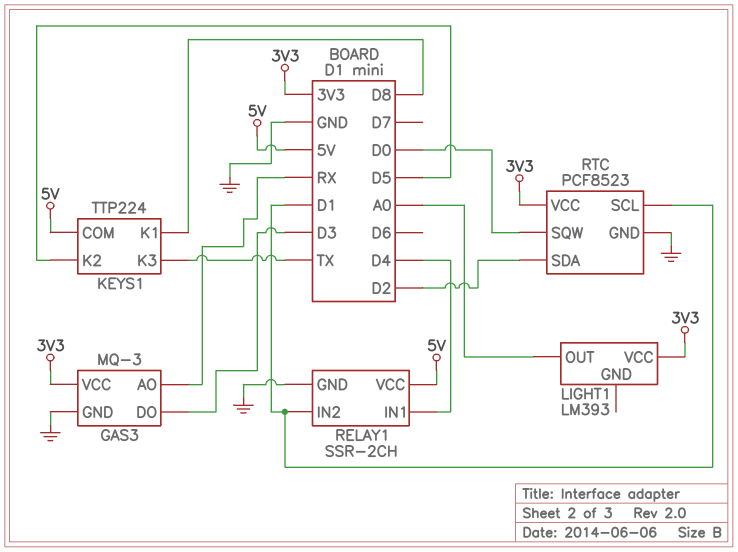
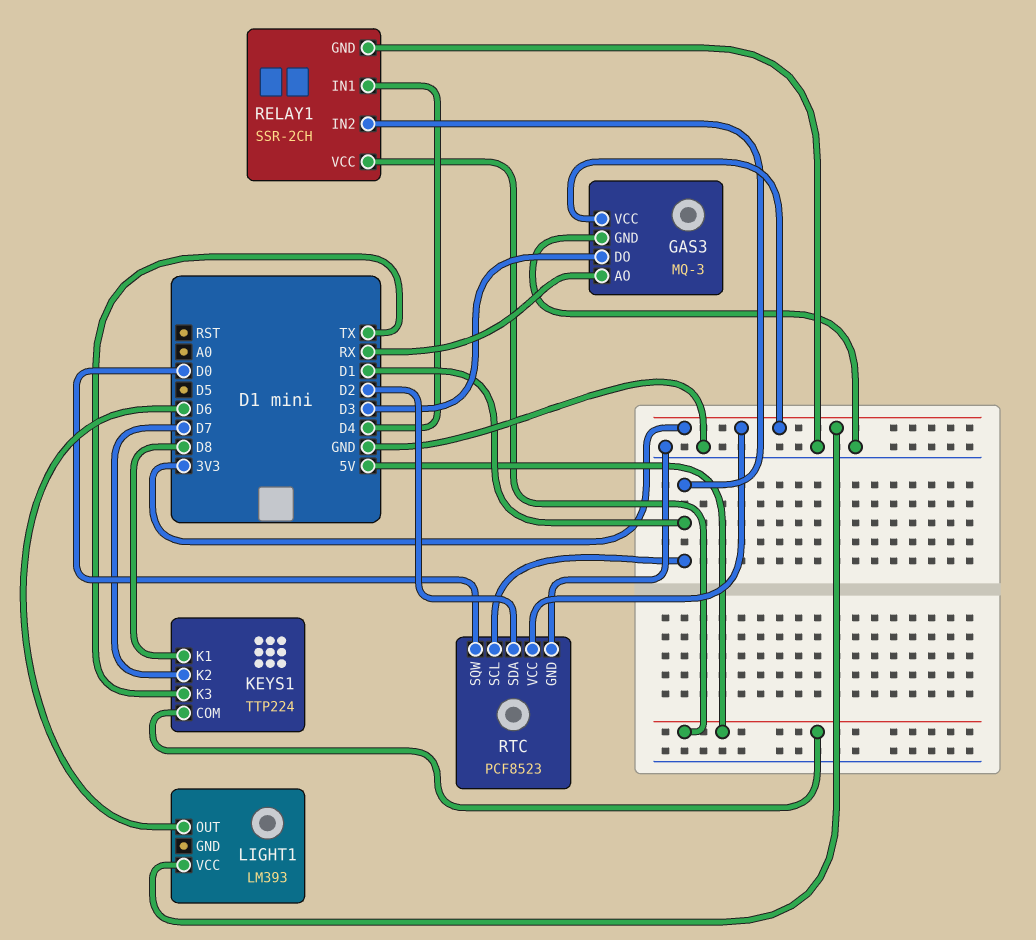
KEYS1 pin K2: D5 -> D7
LIGHT1 pin OUT: A0 -> D6

